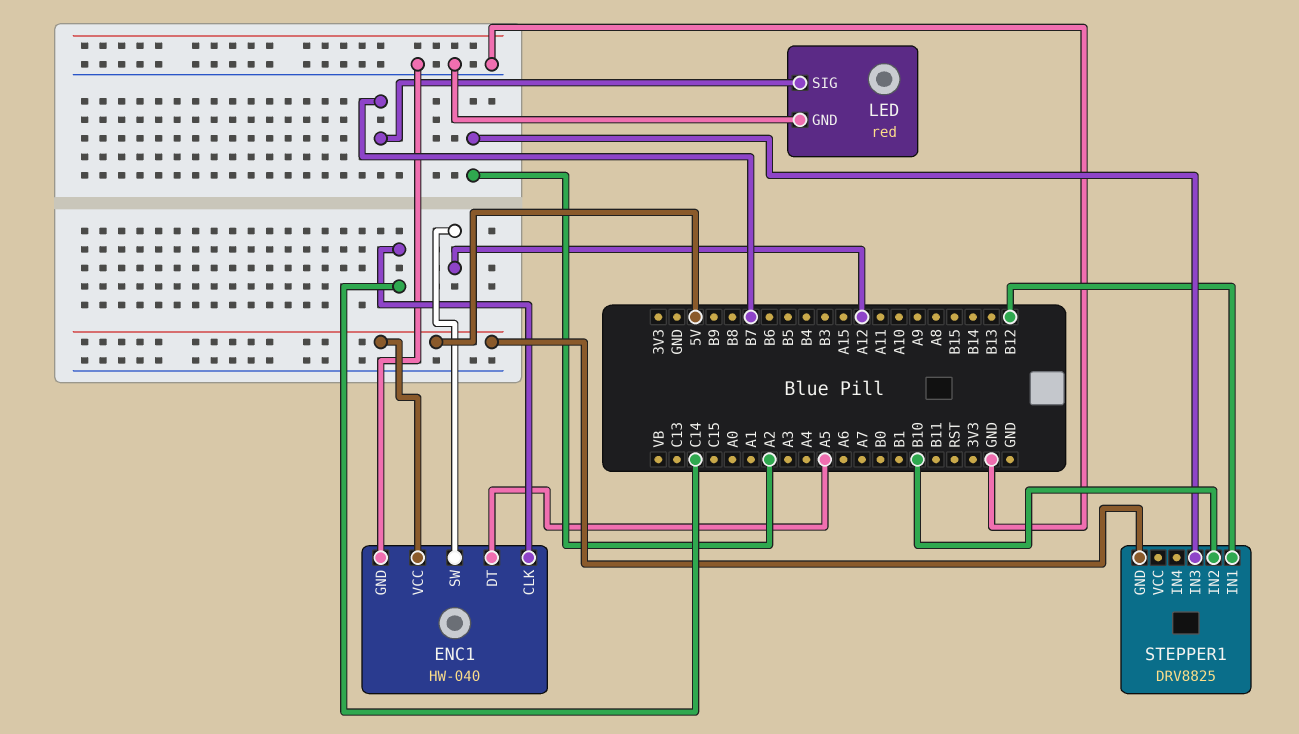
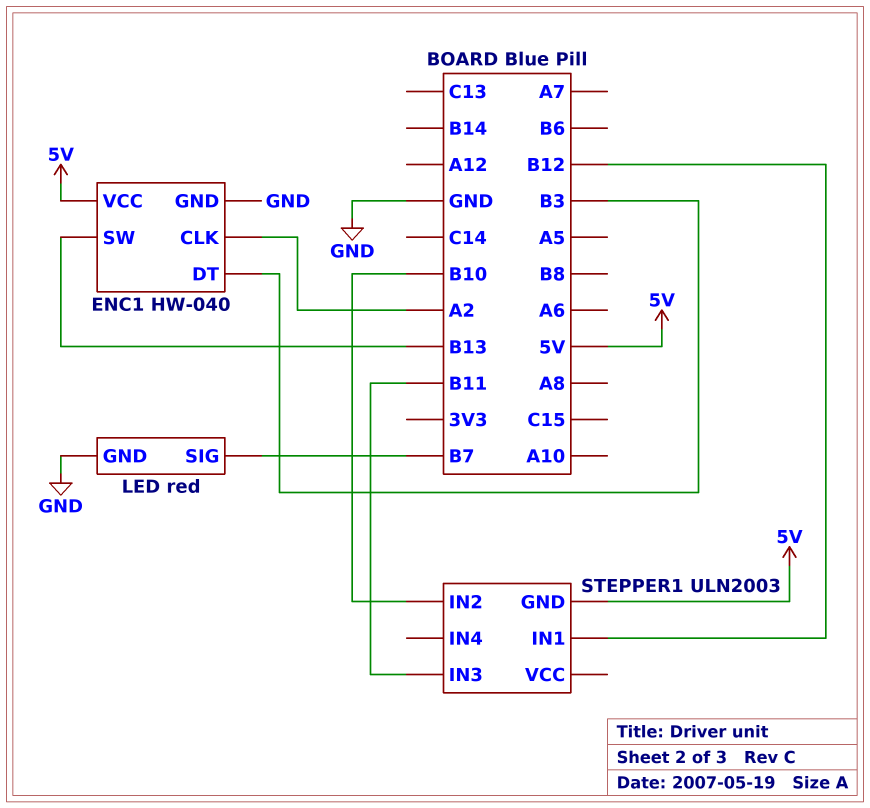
ENC1 pin CLK: C14 -> A2
ENC1 pin DT: A5 -> B3
ENC1 pin SW: A12 -> B13
STEPPER1: DRV8825 -> ULN2003
STEPPER1 pin IN3: A2 -> B11

